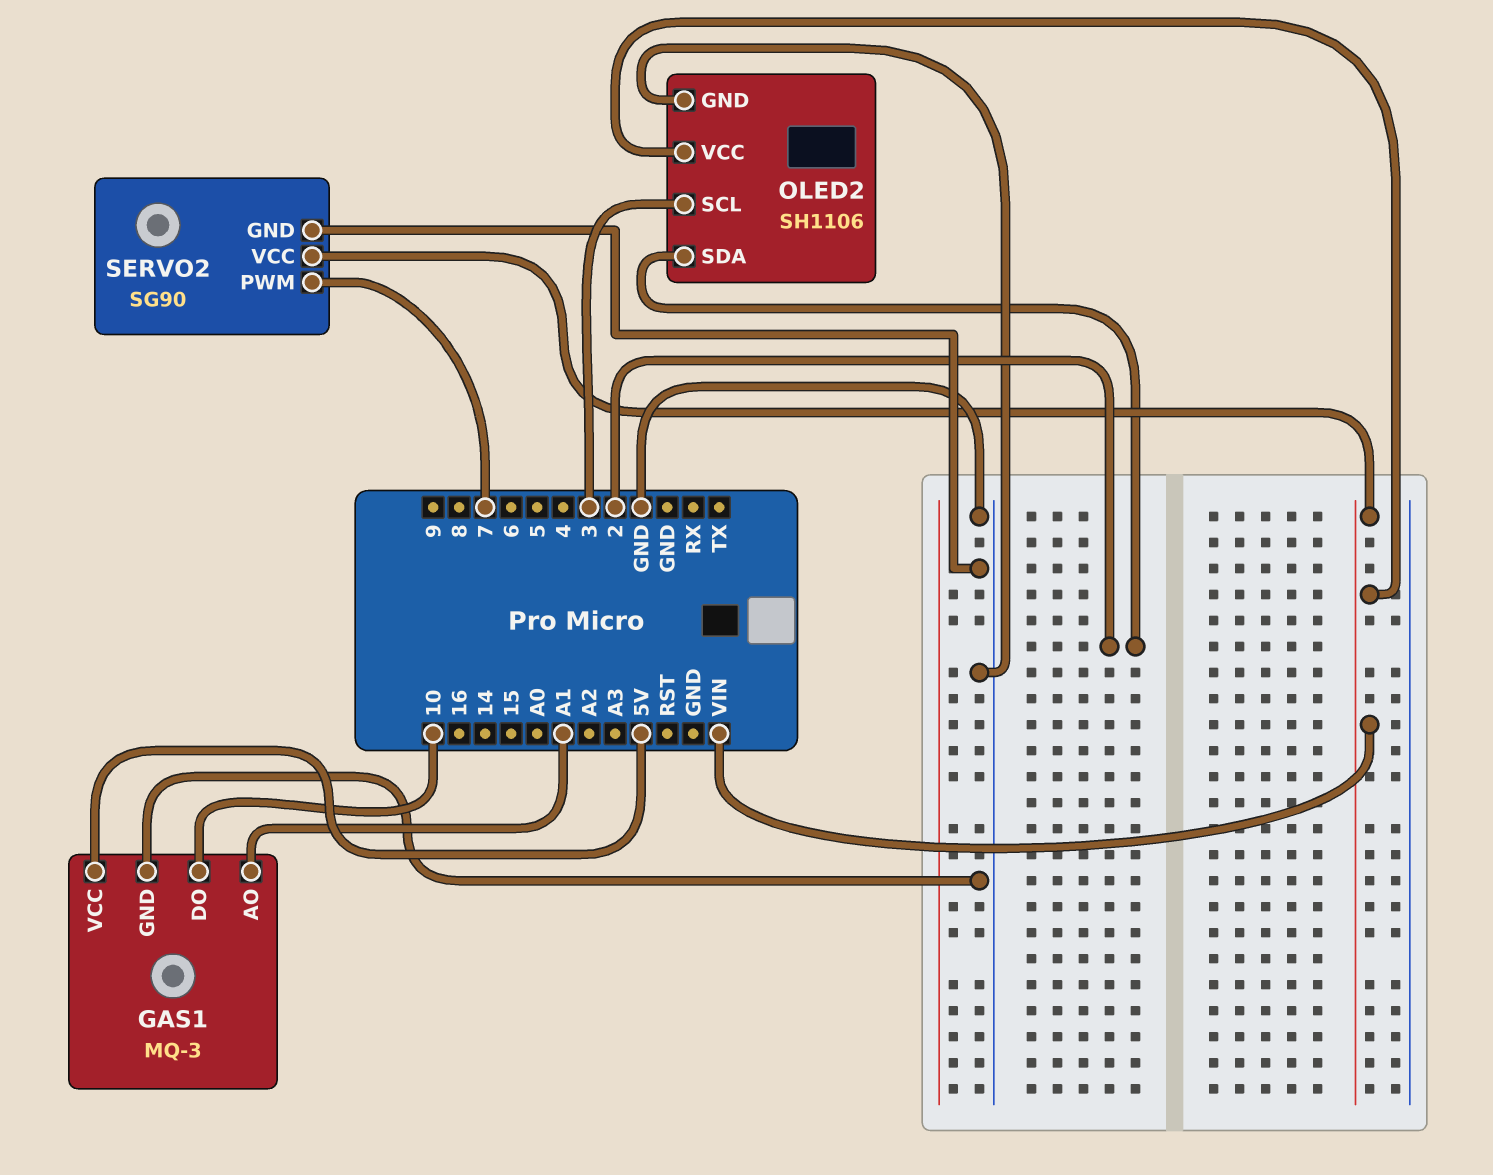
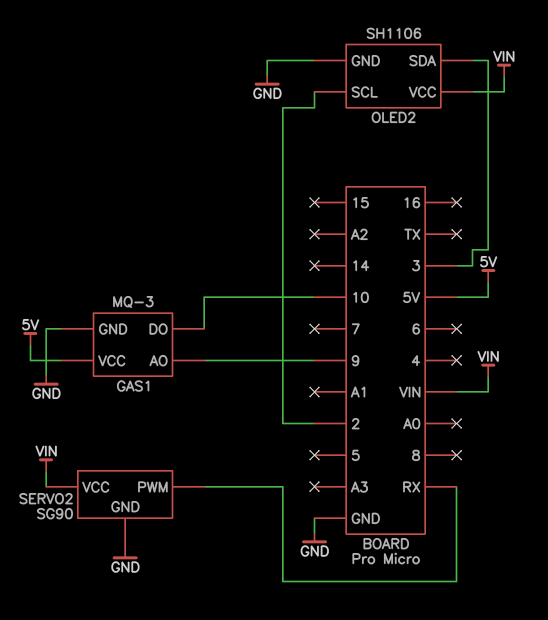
GAS1 pin AO: A1 -> 9
OLED2 pin SCL: 3 -> 2
OLED2 pin SDA: 2 -> 3
SERVO2 pin PWM: 7 -> RX

